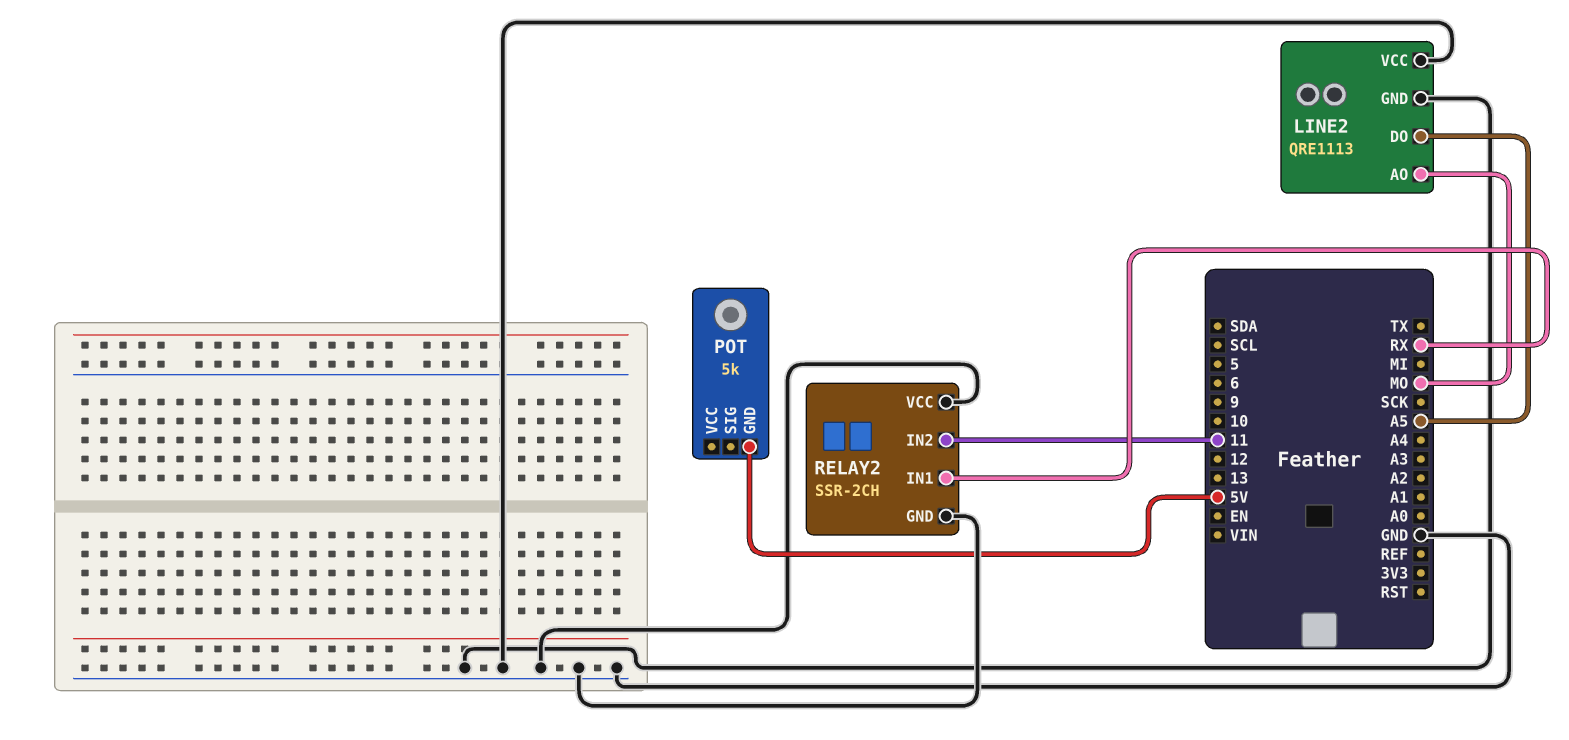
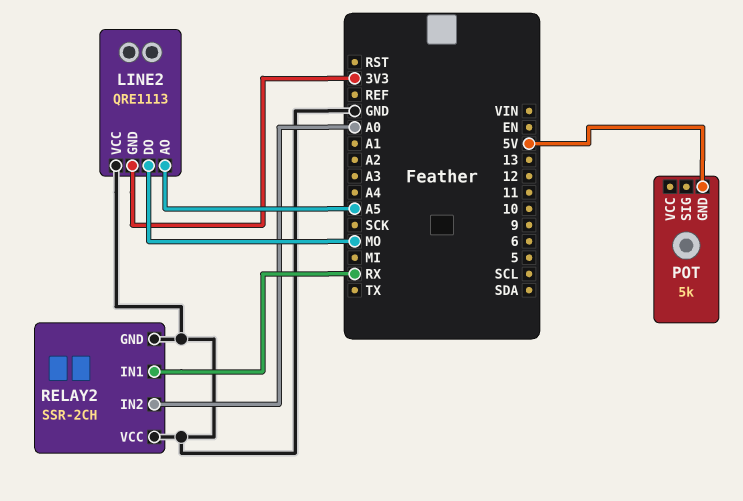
LINE2 pin AO: MO -> A5
LINE2 pin DO: A5 -> MO
LINE2 pin GND: GND -> 3V3
RELAY2 pin IN2: 11 -> A0

